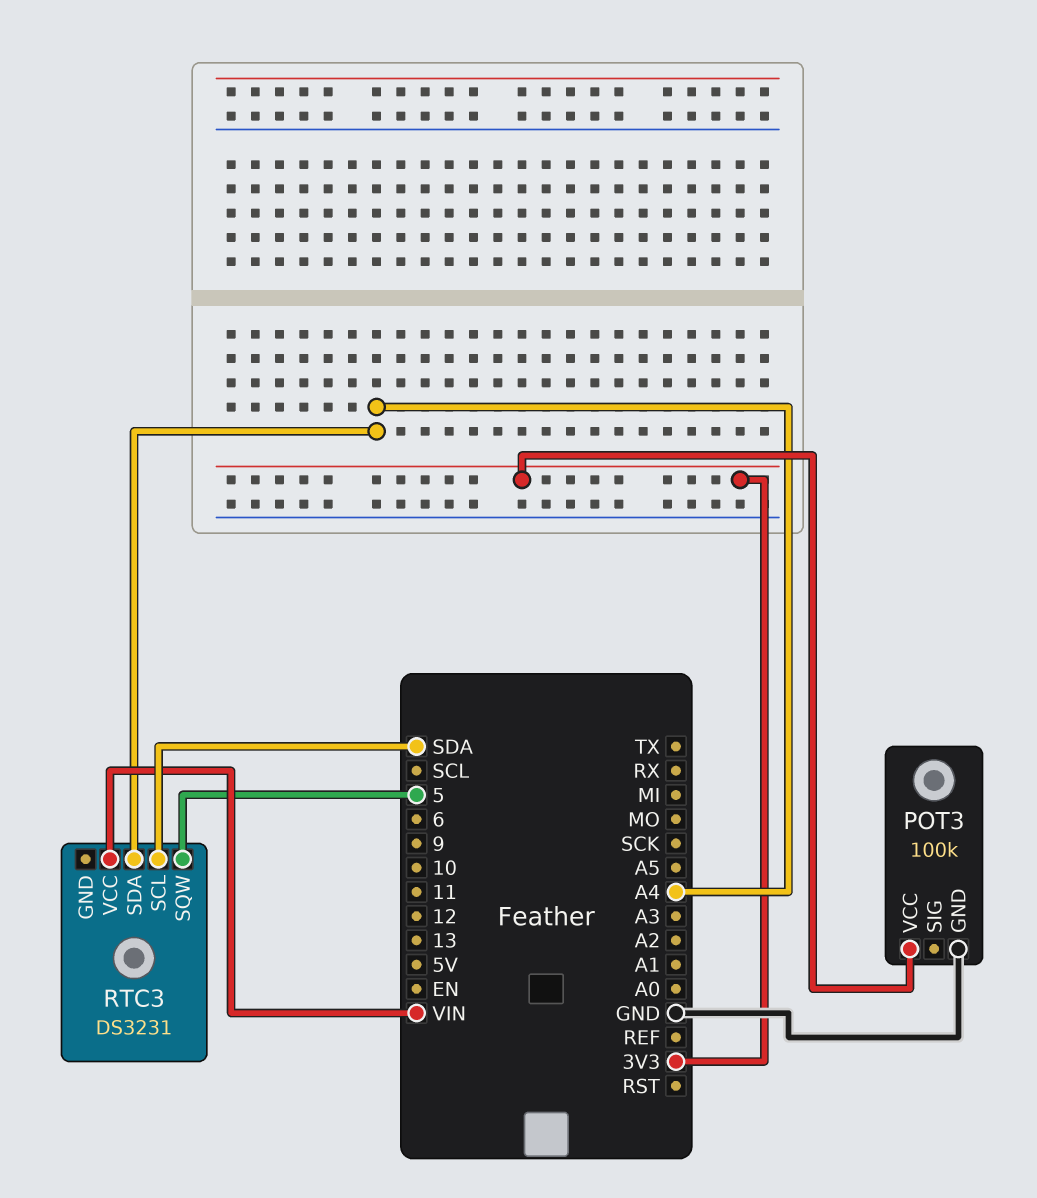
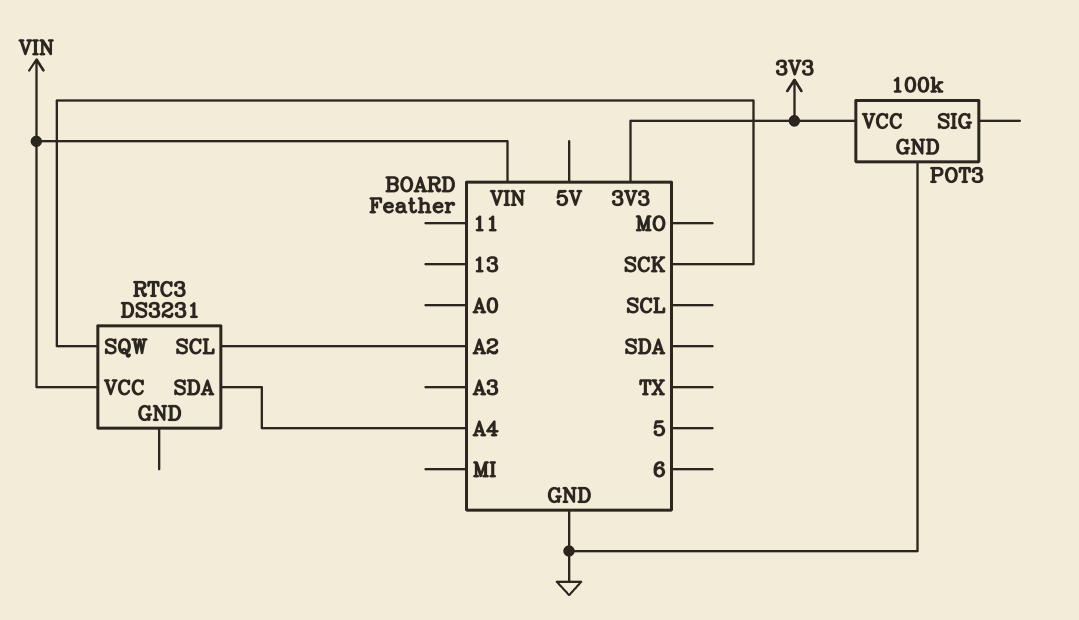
RTC3 pin SCL: SDA -> A2
RTC3 pin SQW: 5 -> SCK

